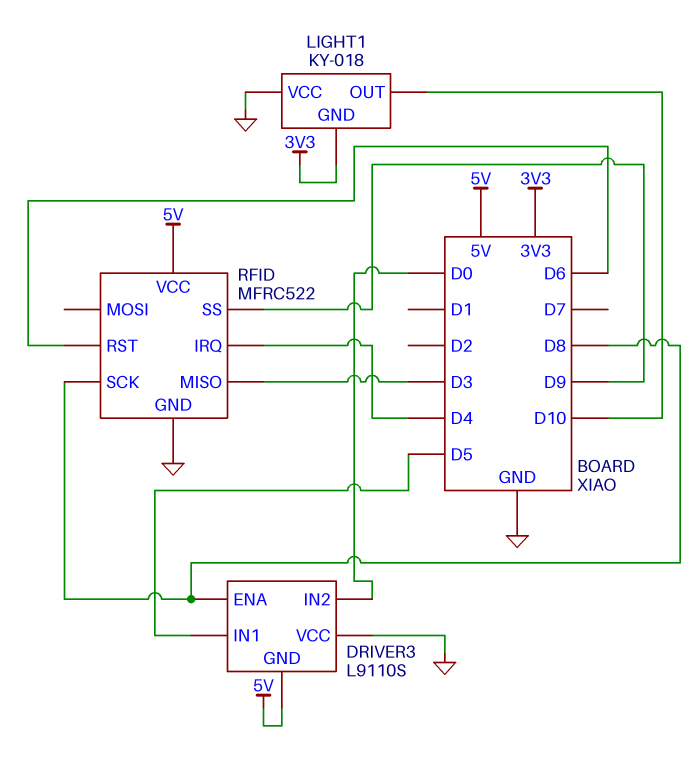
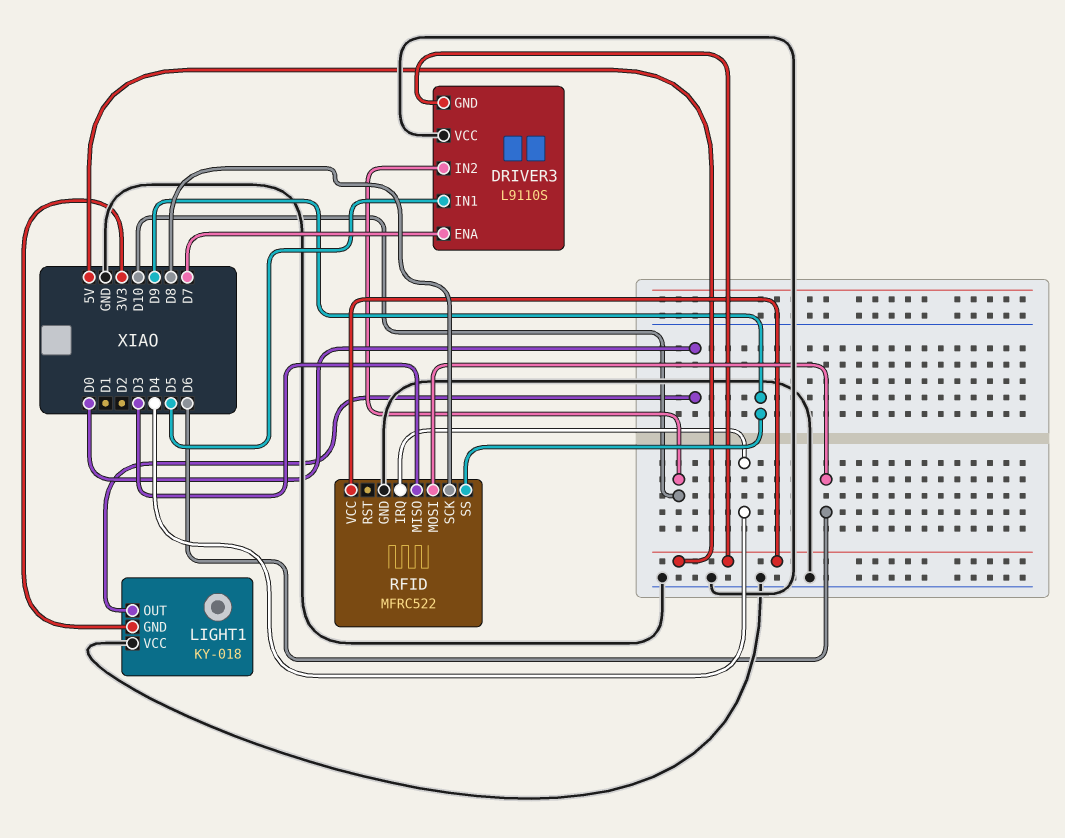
DRIVER3 pin ENA: D8 -> D7
DRIVER3 pin IN2: D0 -> D10
LIGHT1 pin OUT: D10 -> D0
RFID pin MOSI: none -> D6
RFID pin RST: D6 -> none

